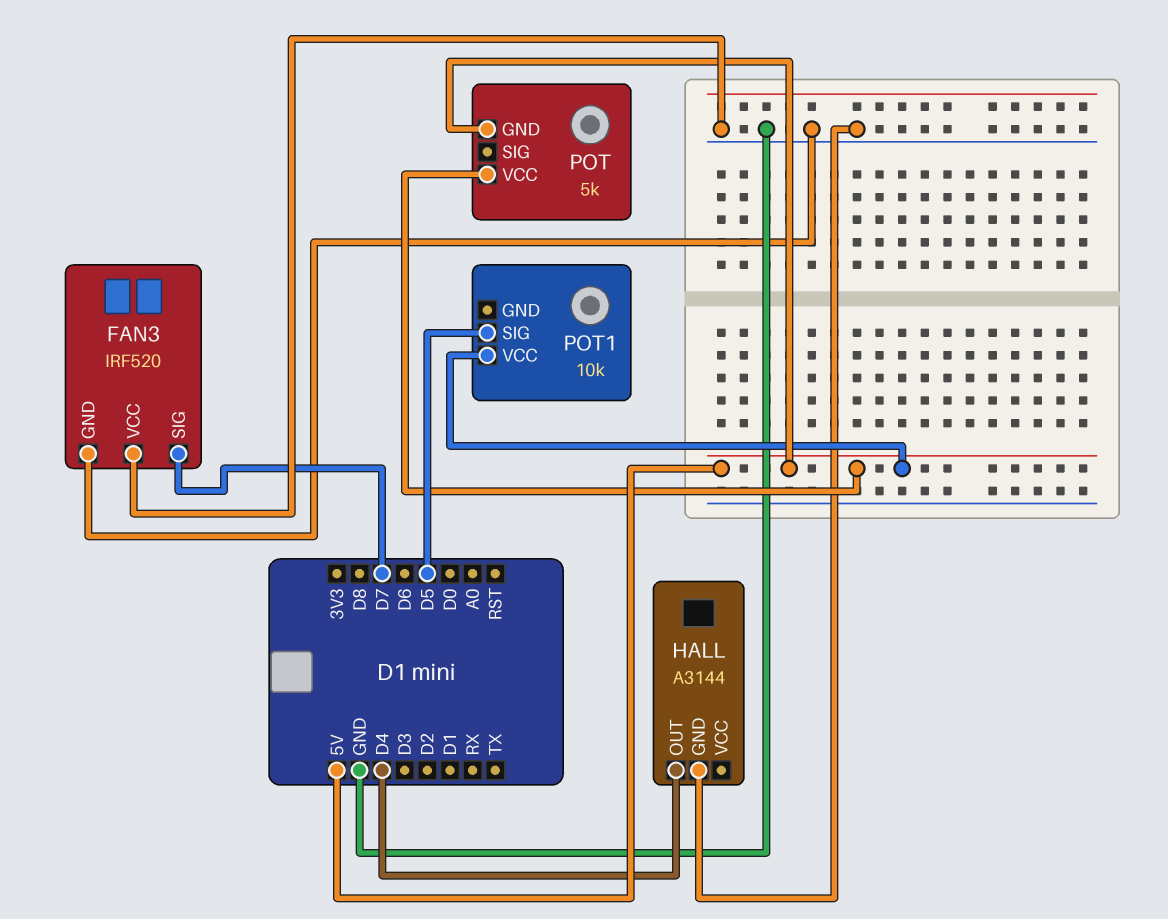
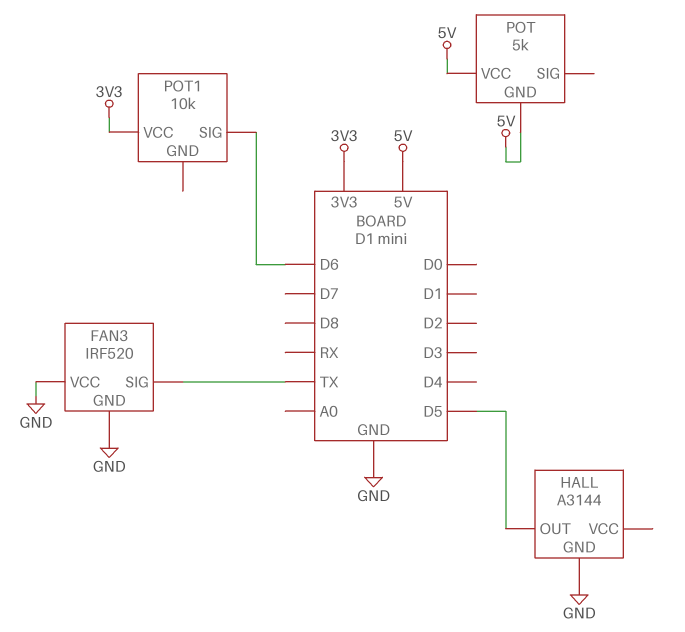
FAN3 pin SIG: D7 -> TX
HALL pin OUT: D4 -> D5
POT1 pin SIG: D5 -> D6
POT1 pin VCC: 5V -> 3V3

